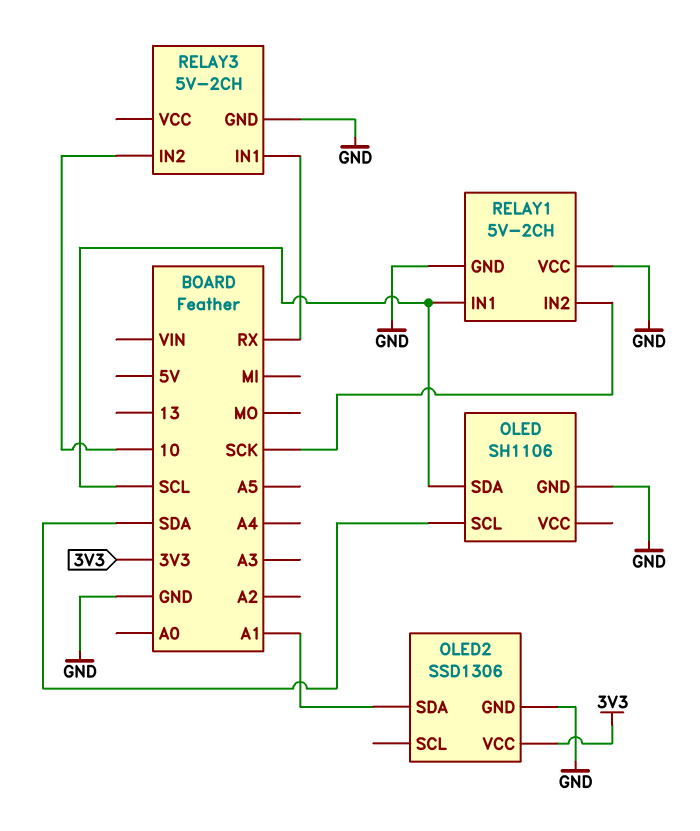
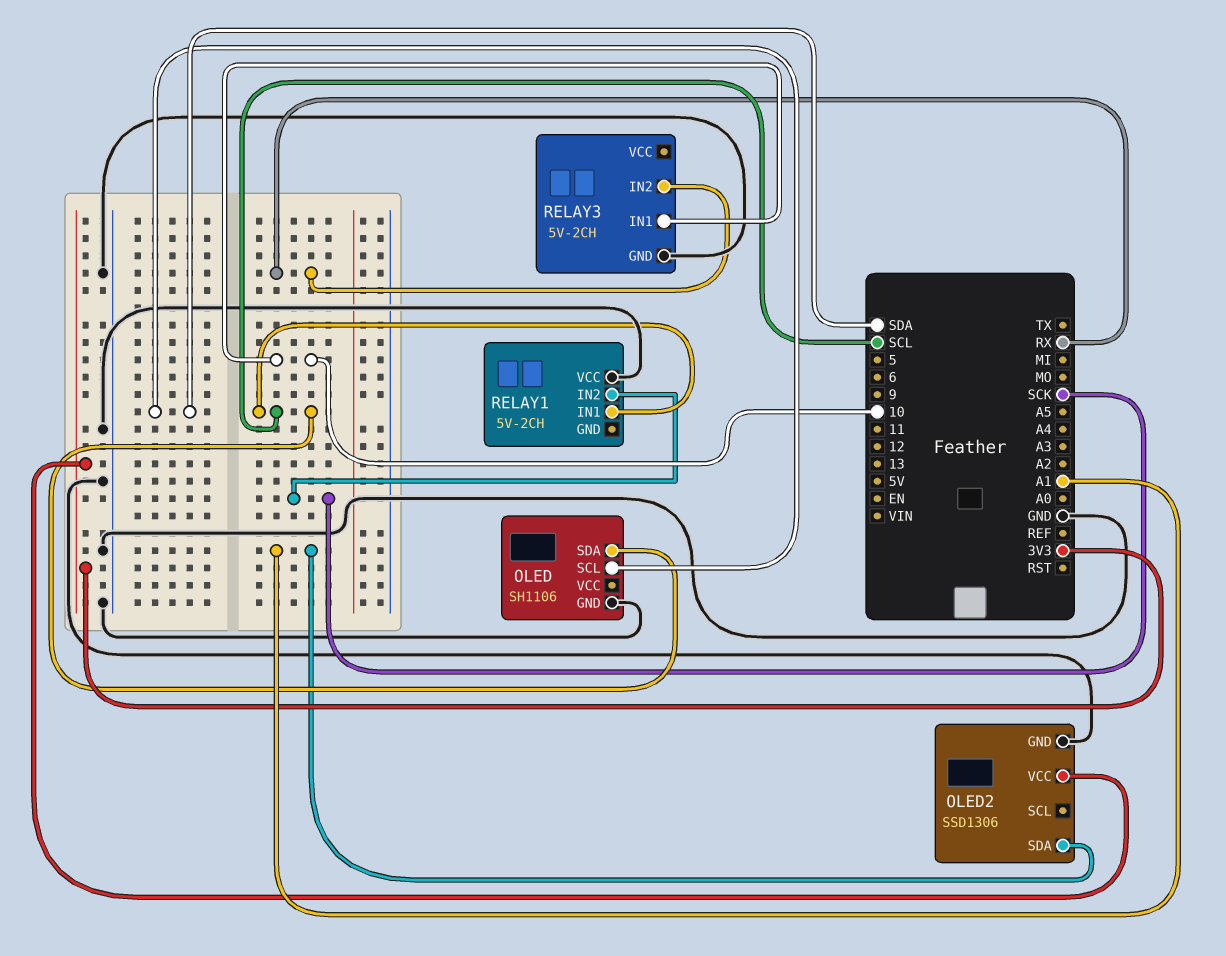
RELAY1 pin GND: GND -> none
RELAY3 pin IN1: RX -> 10
RELAY3 pin IN2: 10 -> RX

